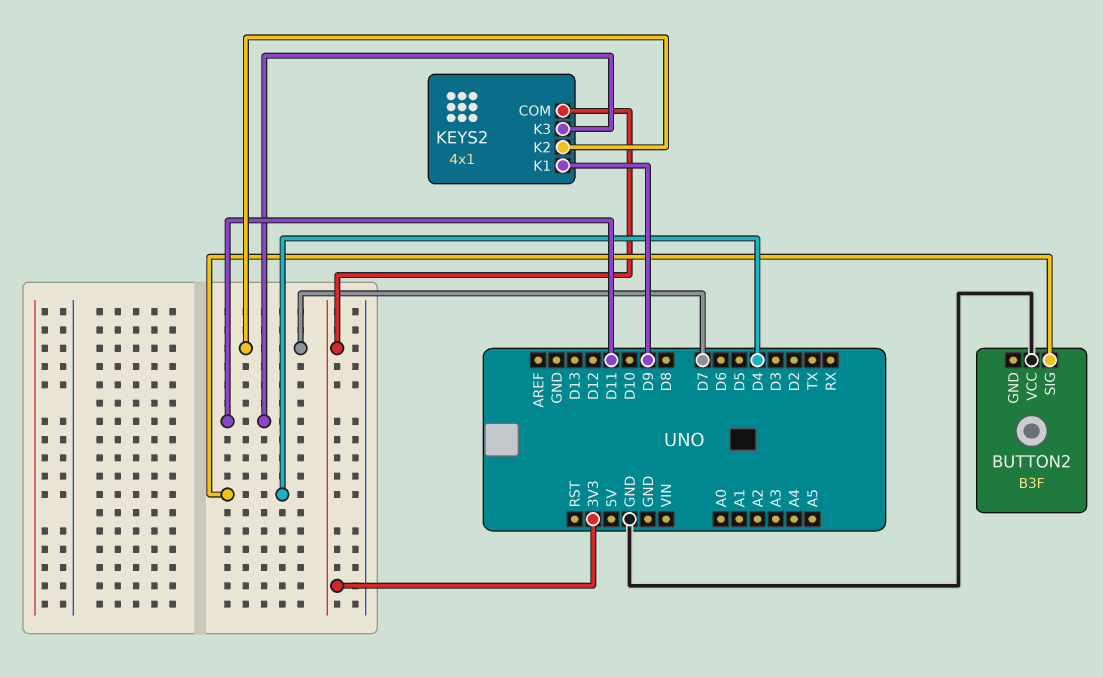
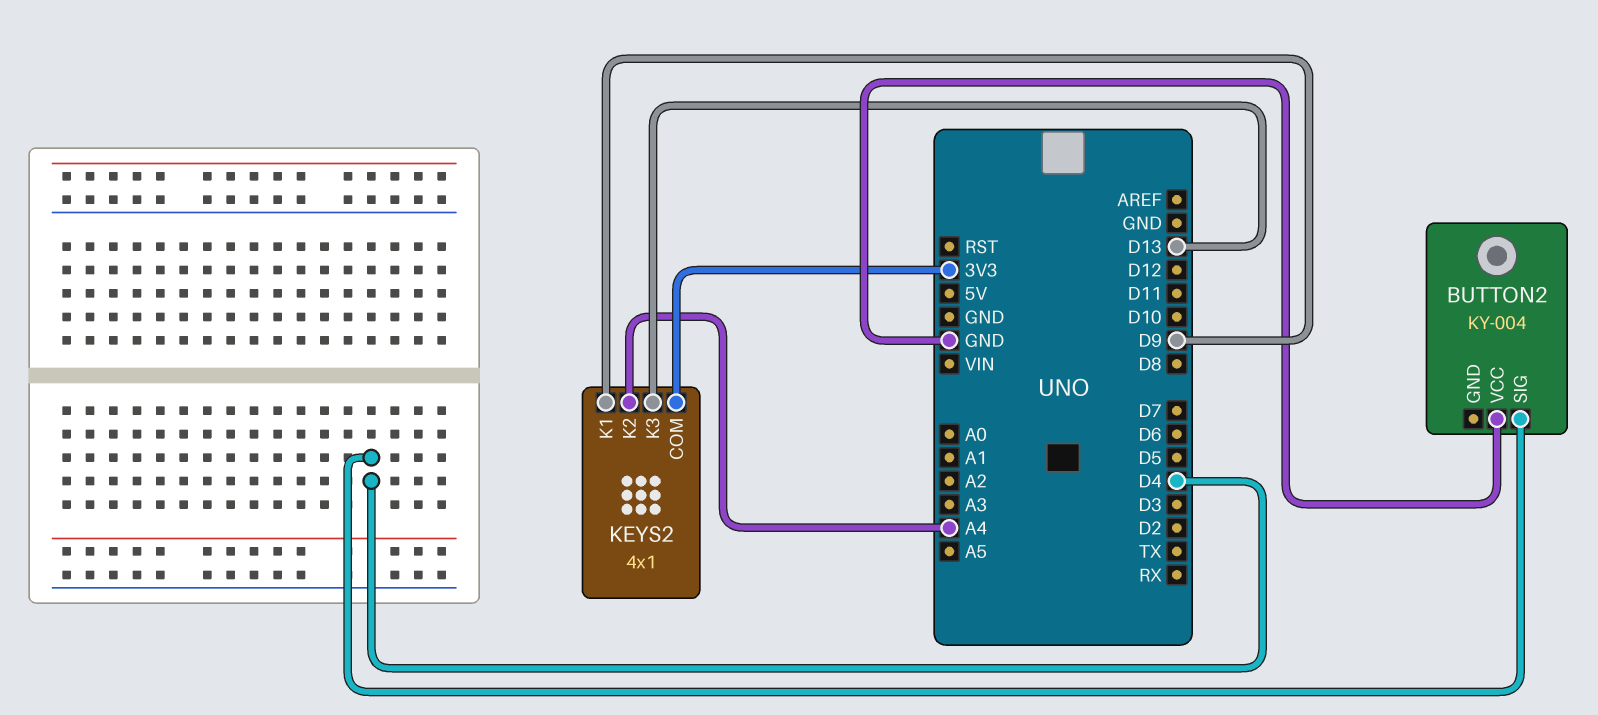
BUTTON2: B3F -> KY-004
KEYS2 pin K2: D7 -> A4
KEYS2 pin K3: D11 -> D13

